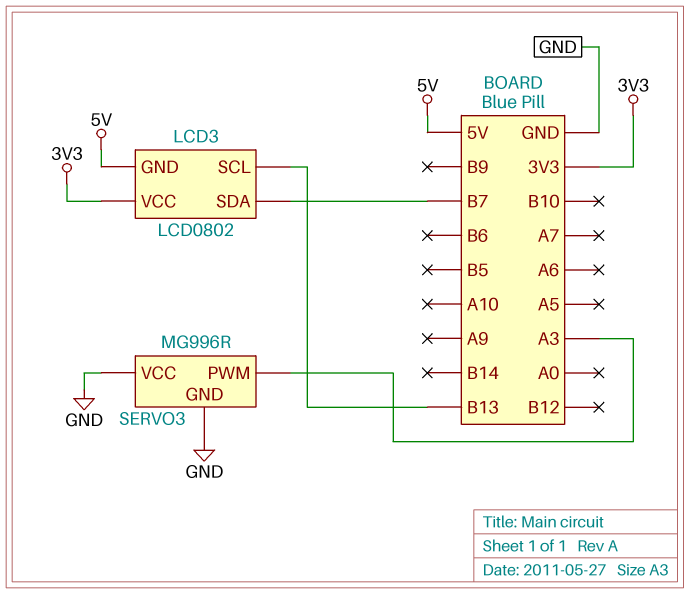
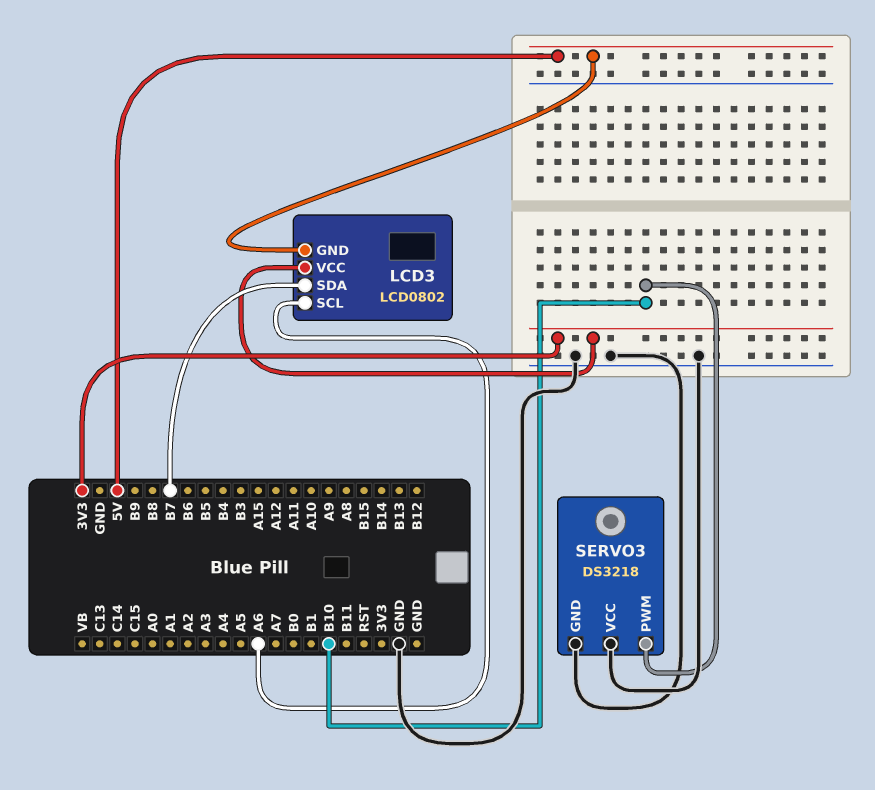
LCD3 pin SCL: B13 -> A6
SERVO3: MG996R -> DS3218
SERVO3 pin PWM: A3 -> B10

